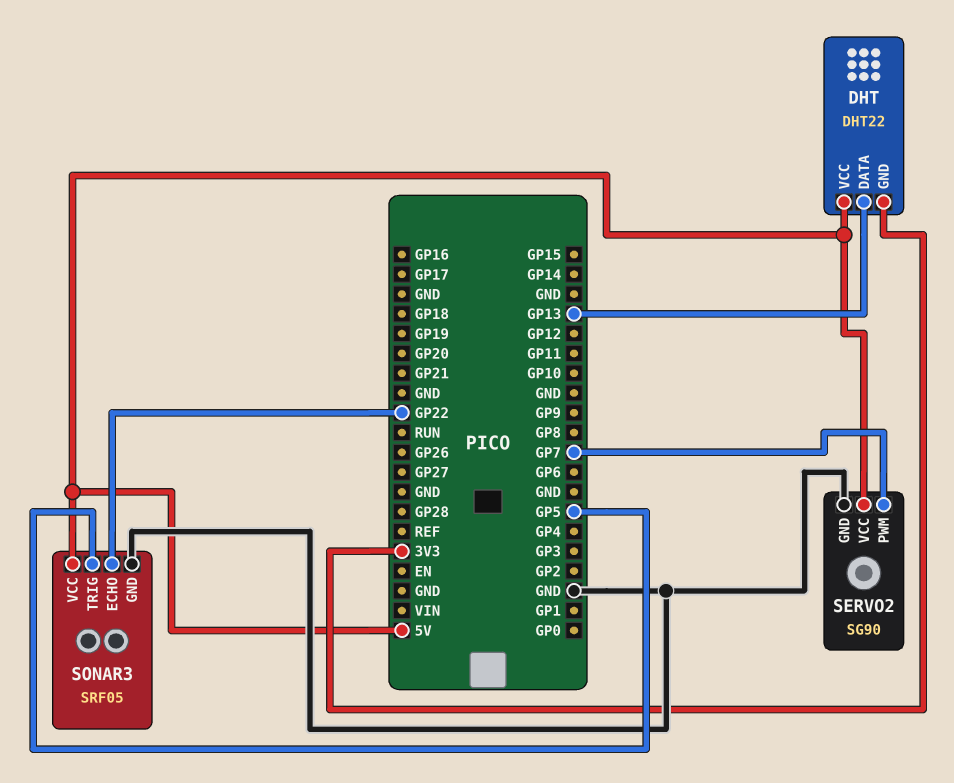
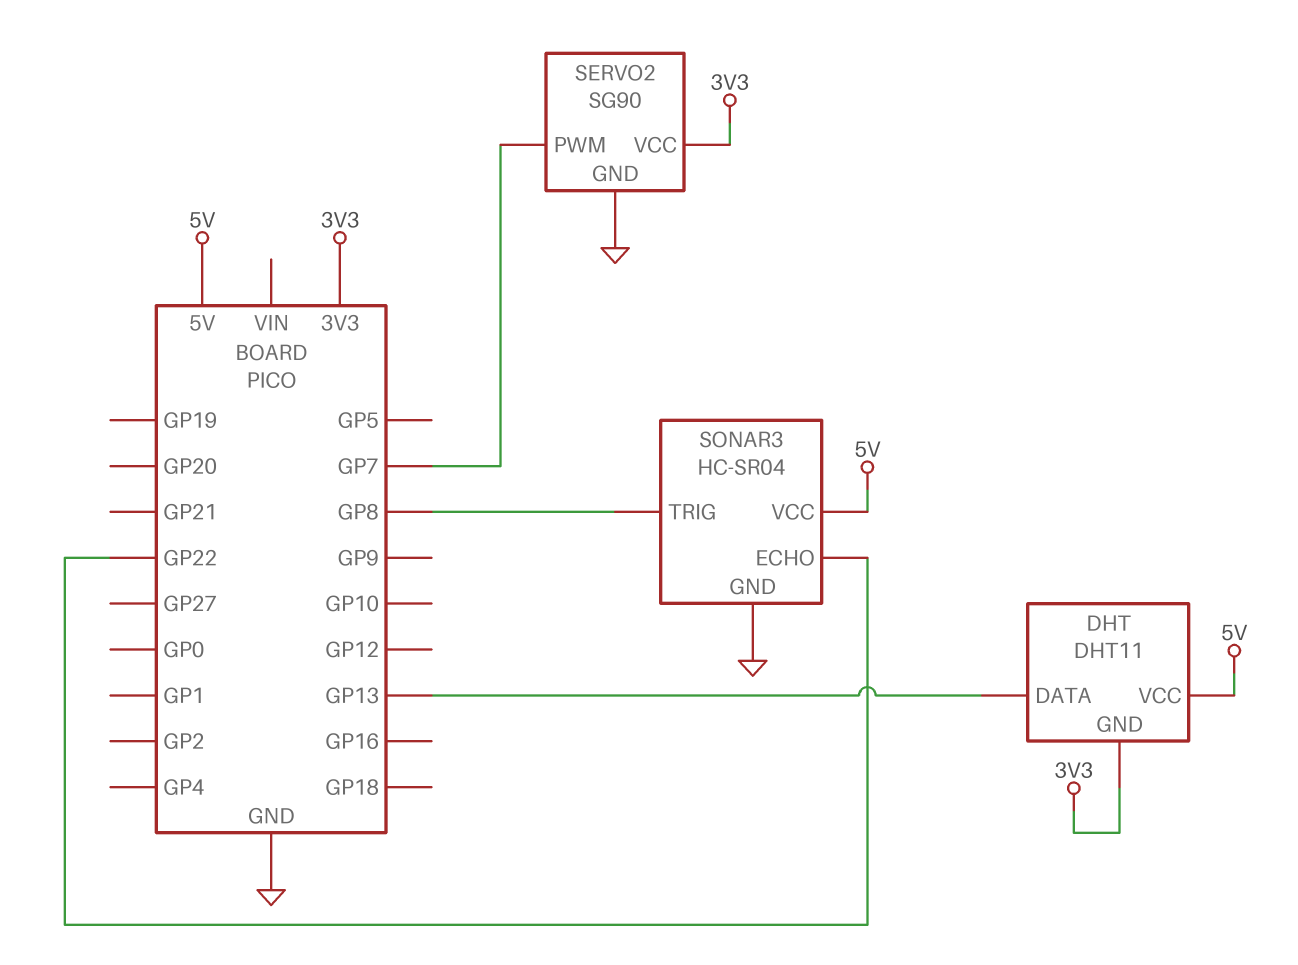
DHT: DHT22 -> DHT11
SERVO2 pin VCC: 5V -> 3V3
SONAR3: SRF05 -> HC-SR04
SONAR3 pin TRIG: GP5 -> GP8

